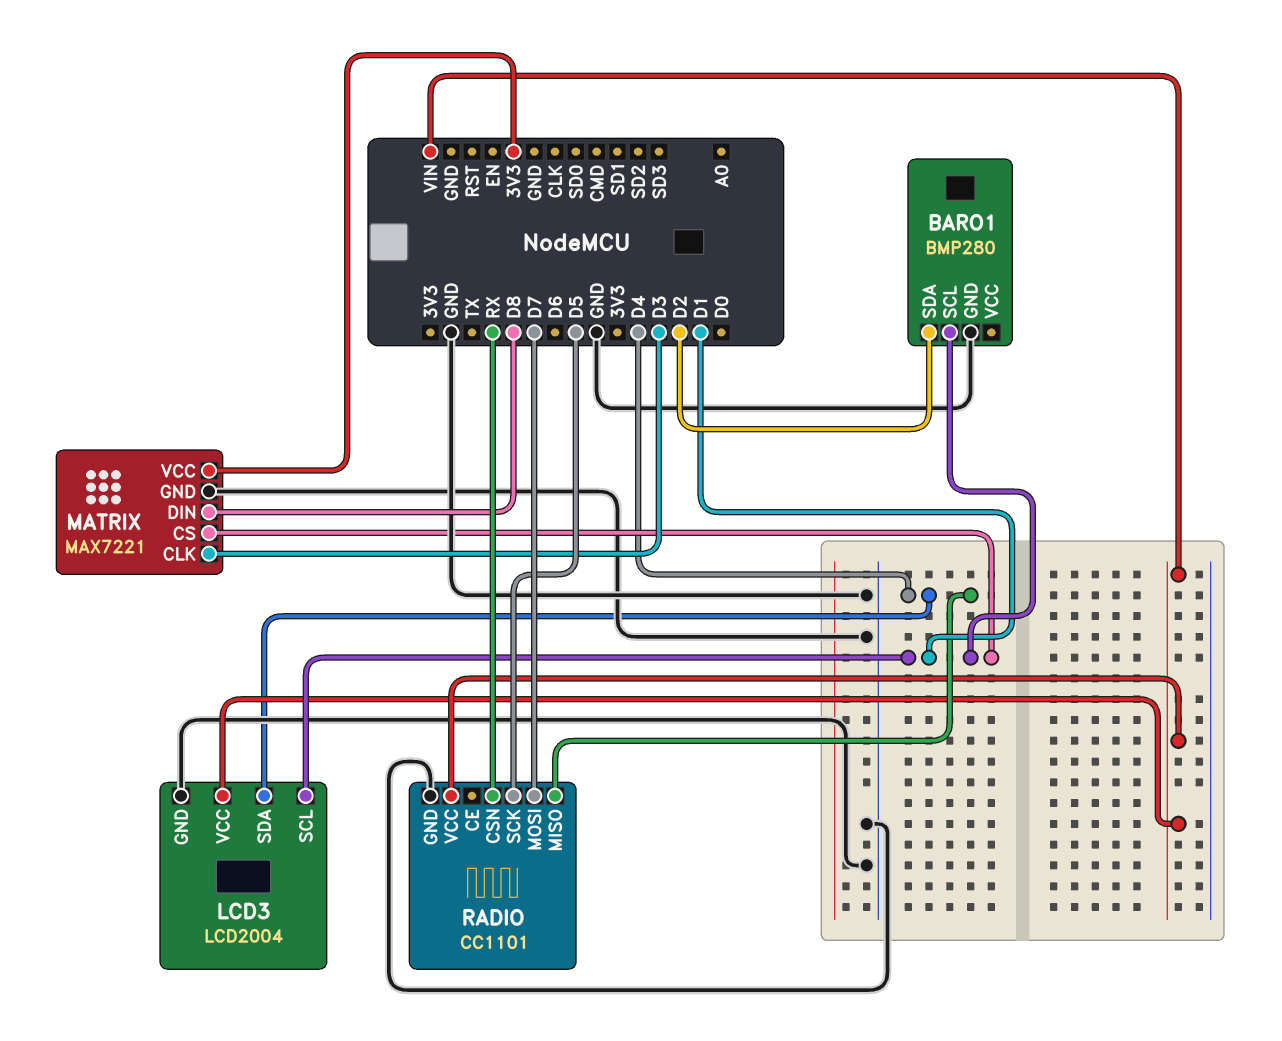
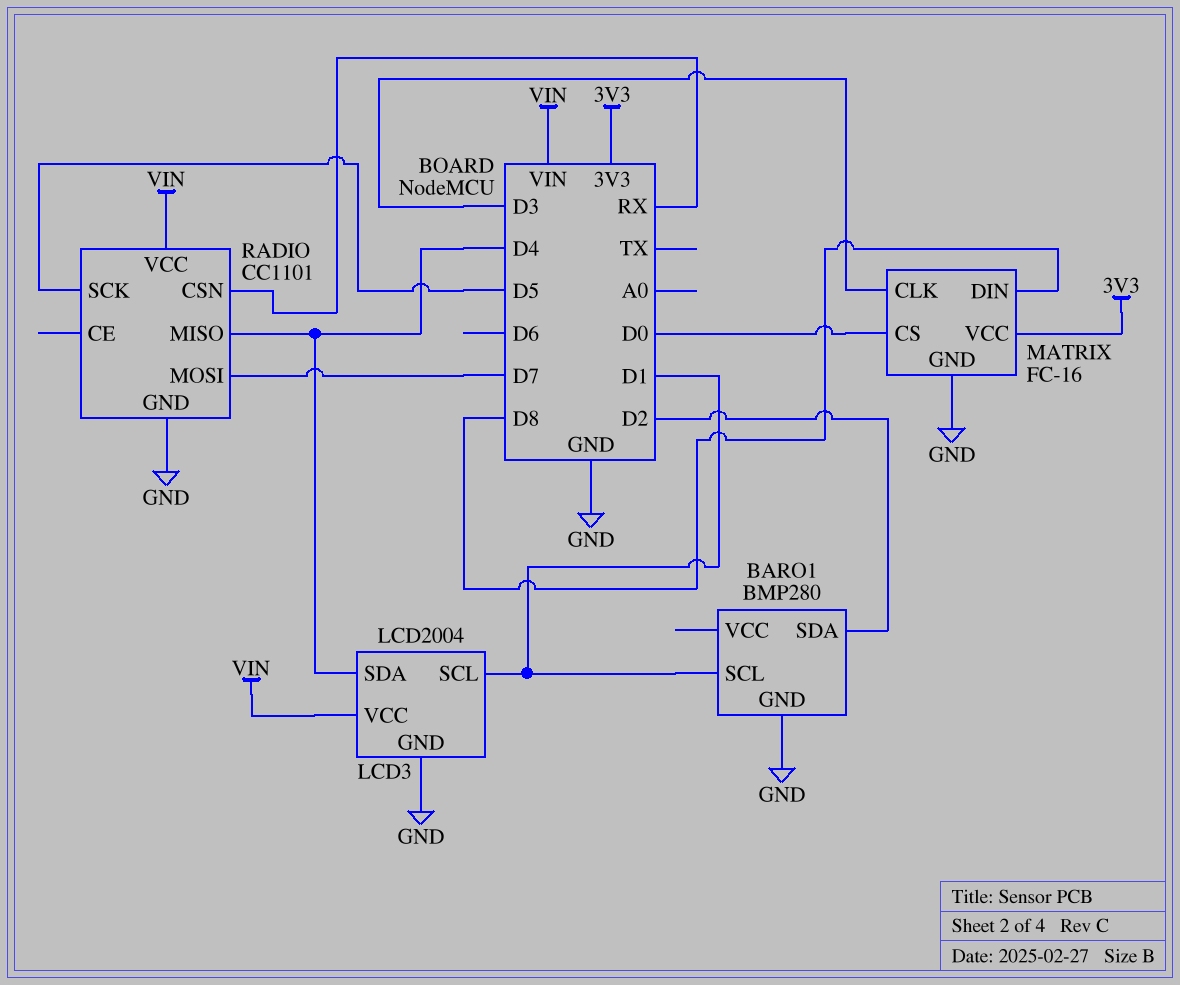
MATRIX: MAX7221 -> FC-16
MATRIX pin CS: D1 -> D0

